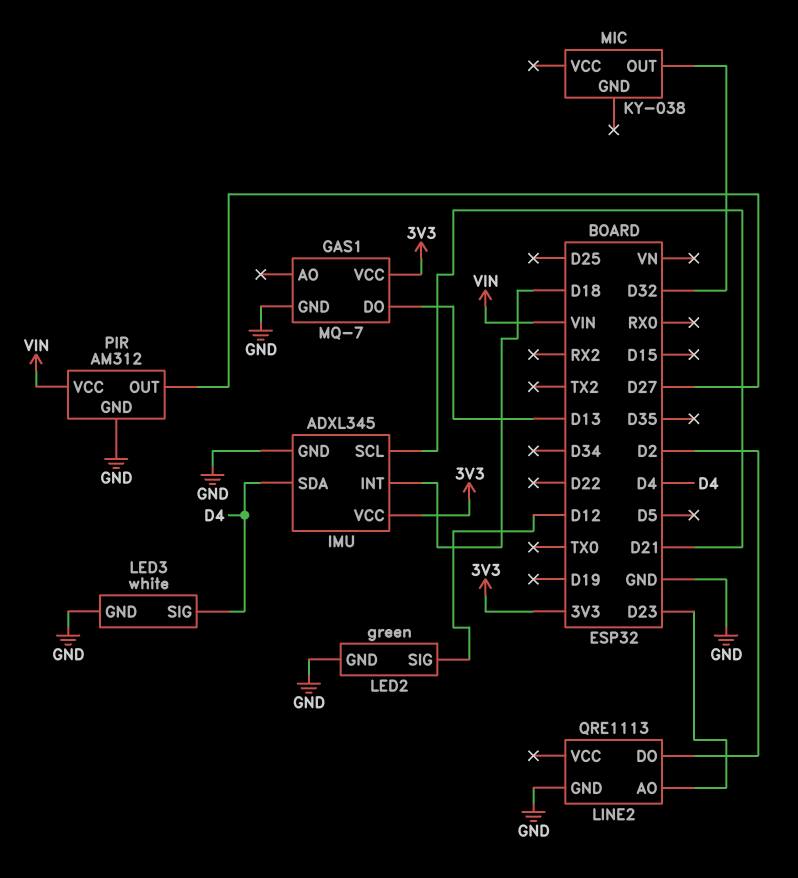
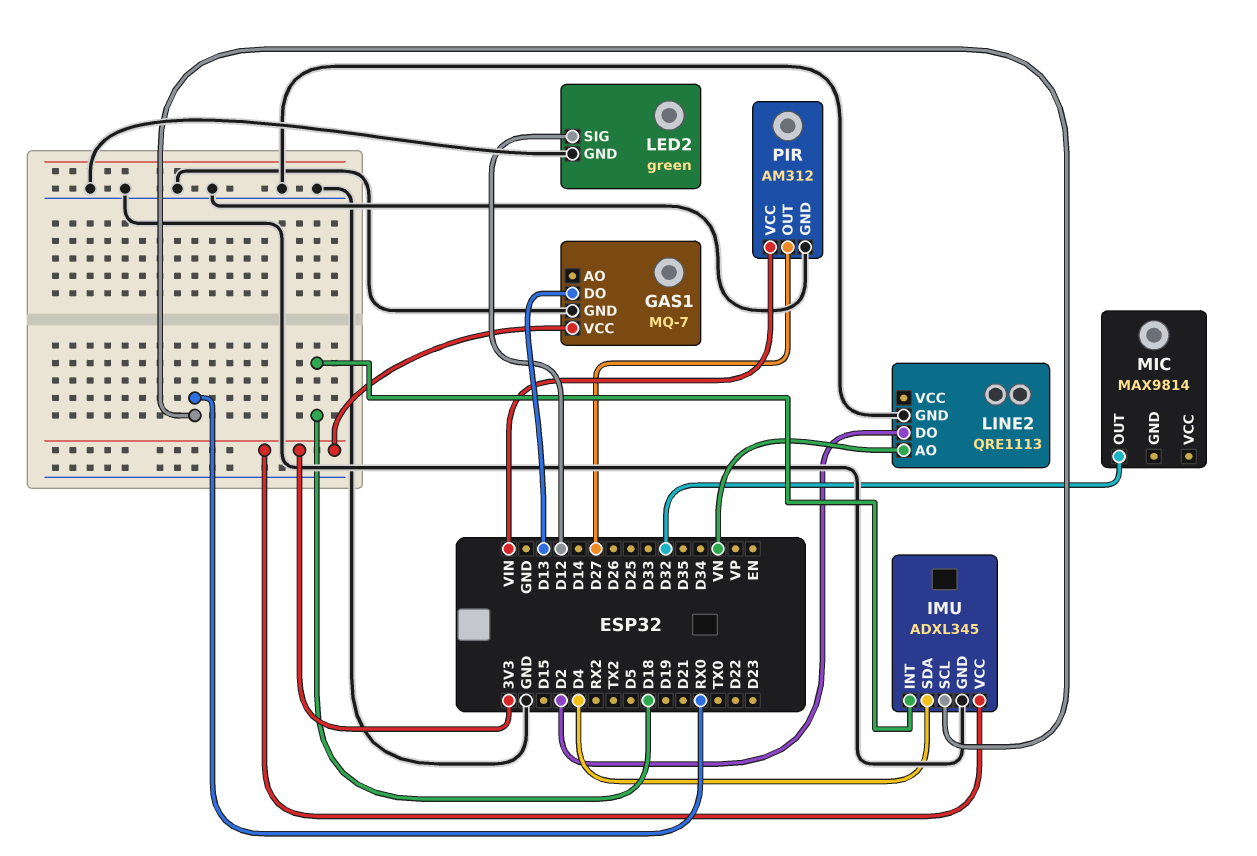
IMU pin SCL: D21 -> RX0
LED3: white -> none
LED3 pin GND: GND -> none
LED3 pin SIG: D4 -> none
LINE2 pin AO: D23 -> VN
MIC: KY-038 -> MAX9814

